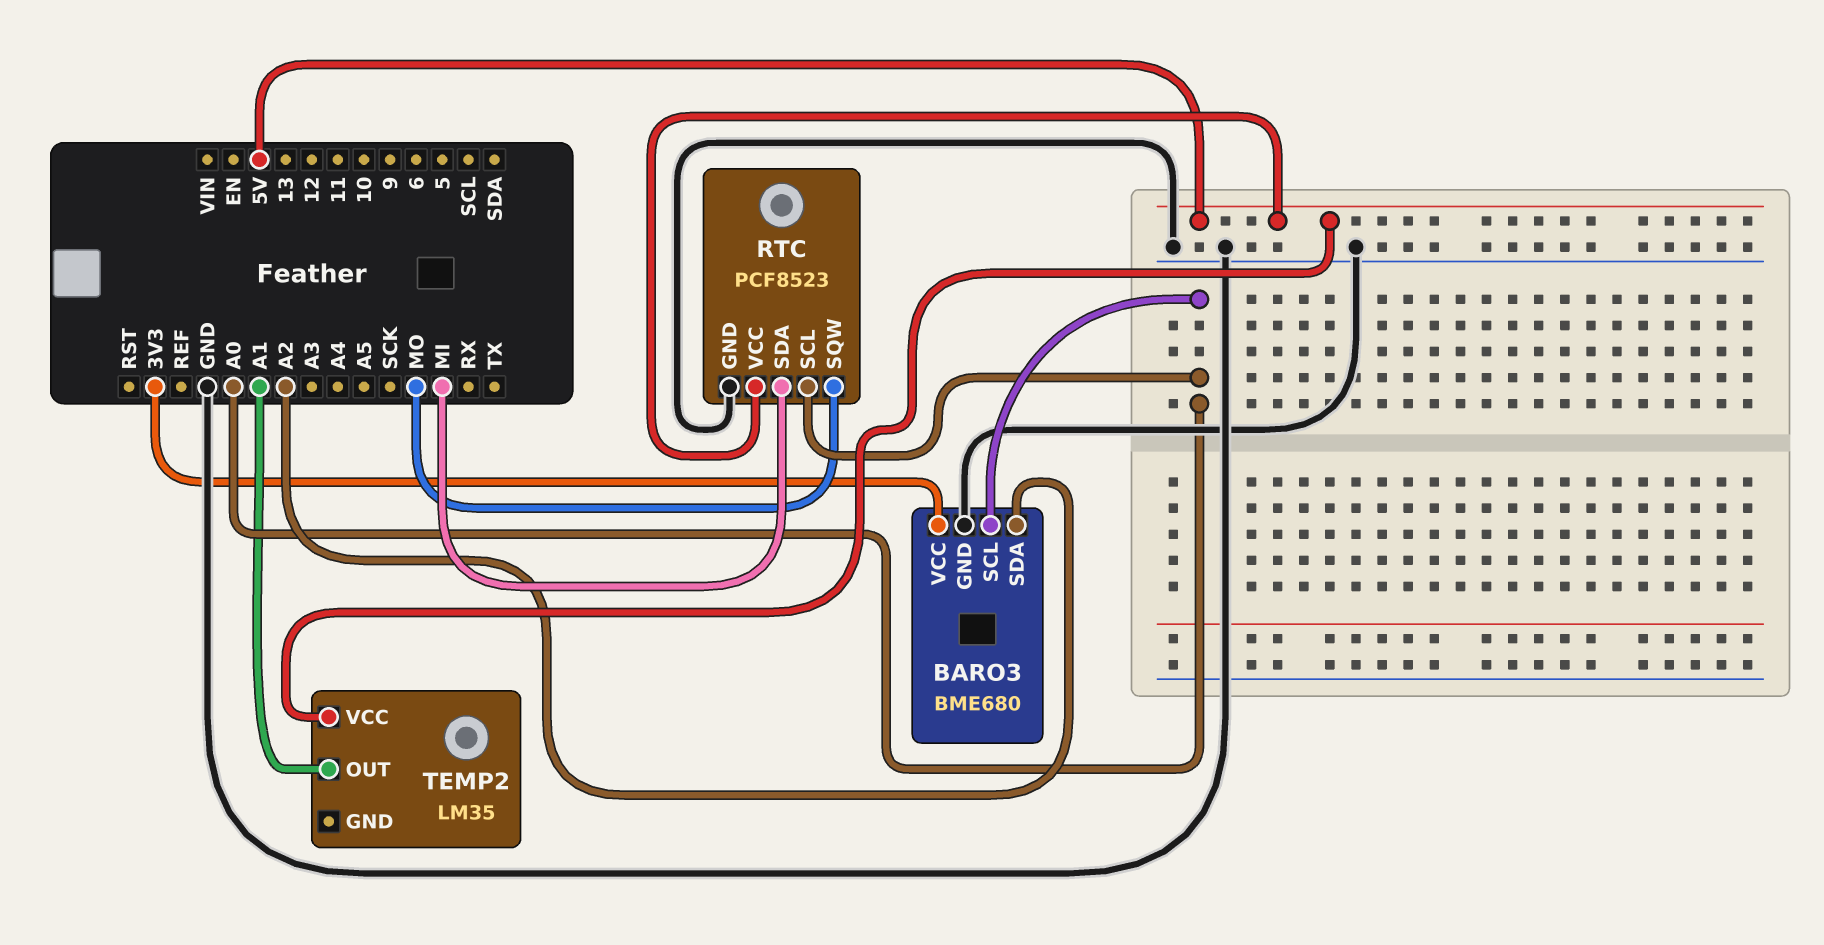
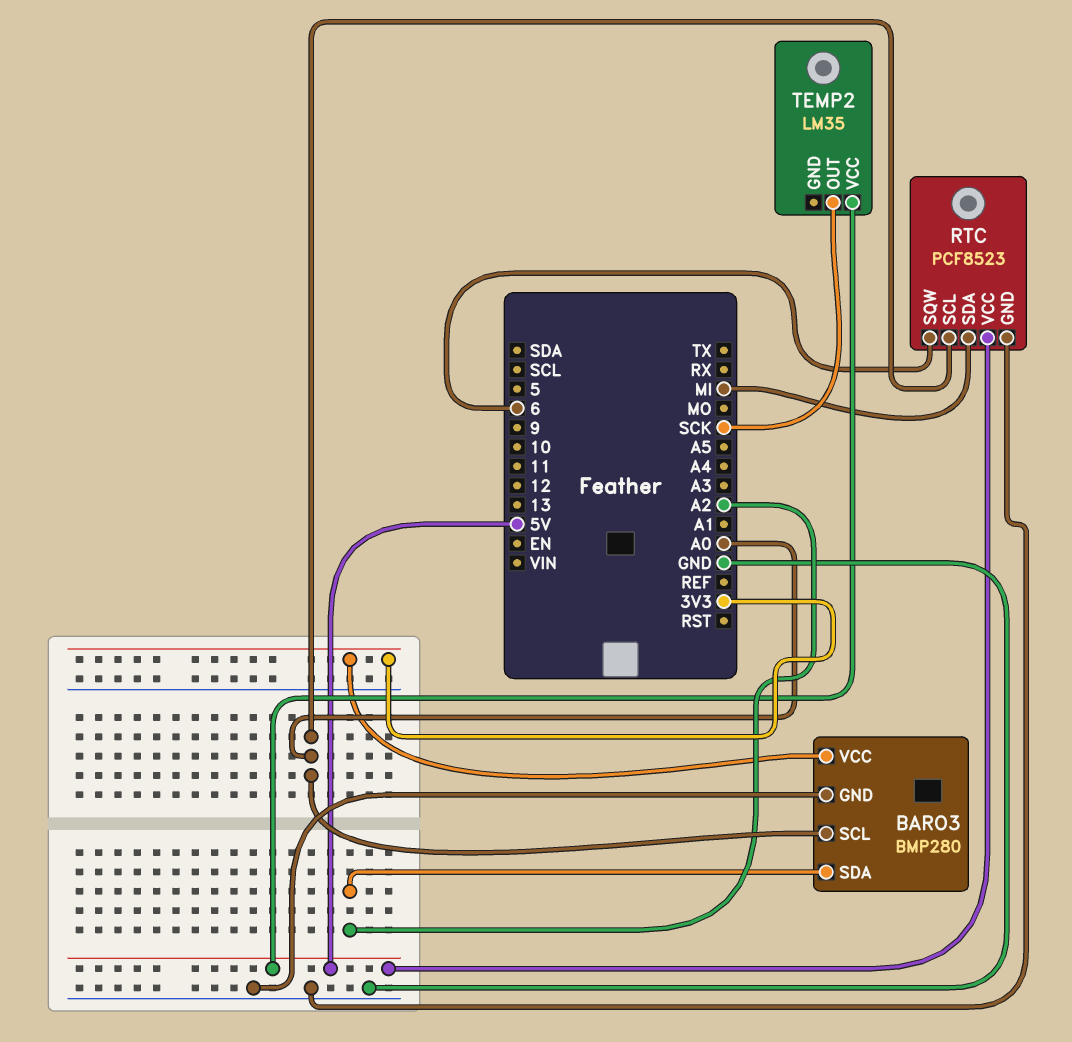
BARO3: BME680 -> BMP280
RTC pin SQW: MO -> 6
TEMP2 pin OUT: A1 -> SCK

